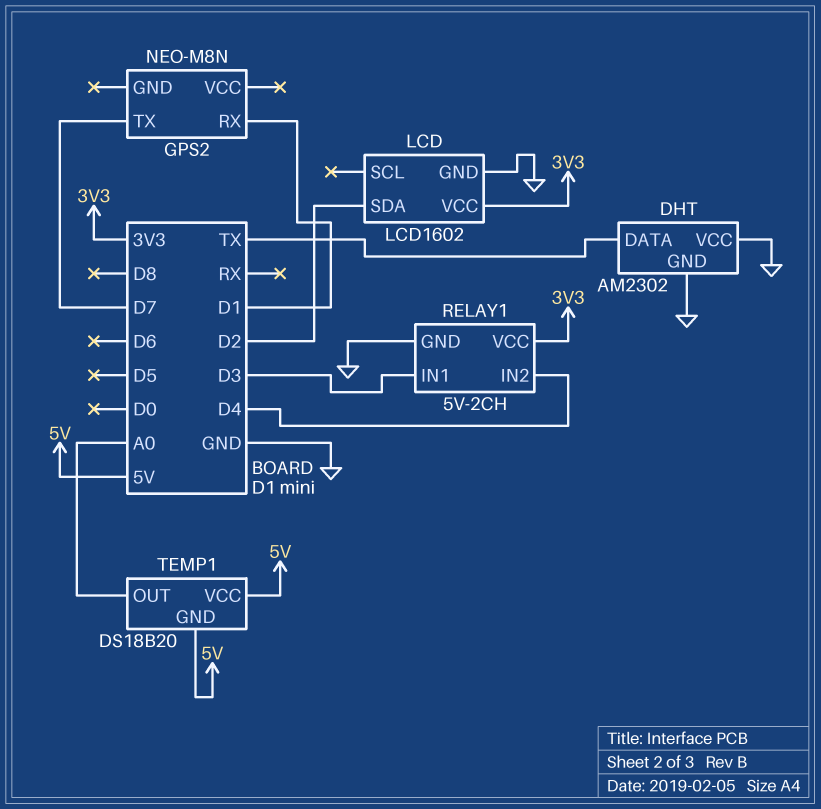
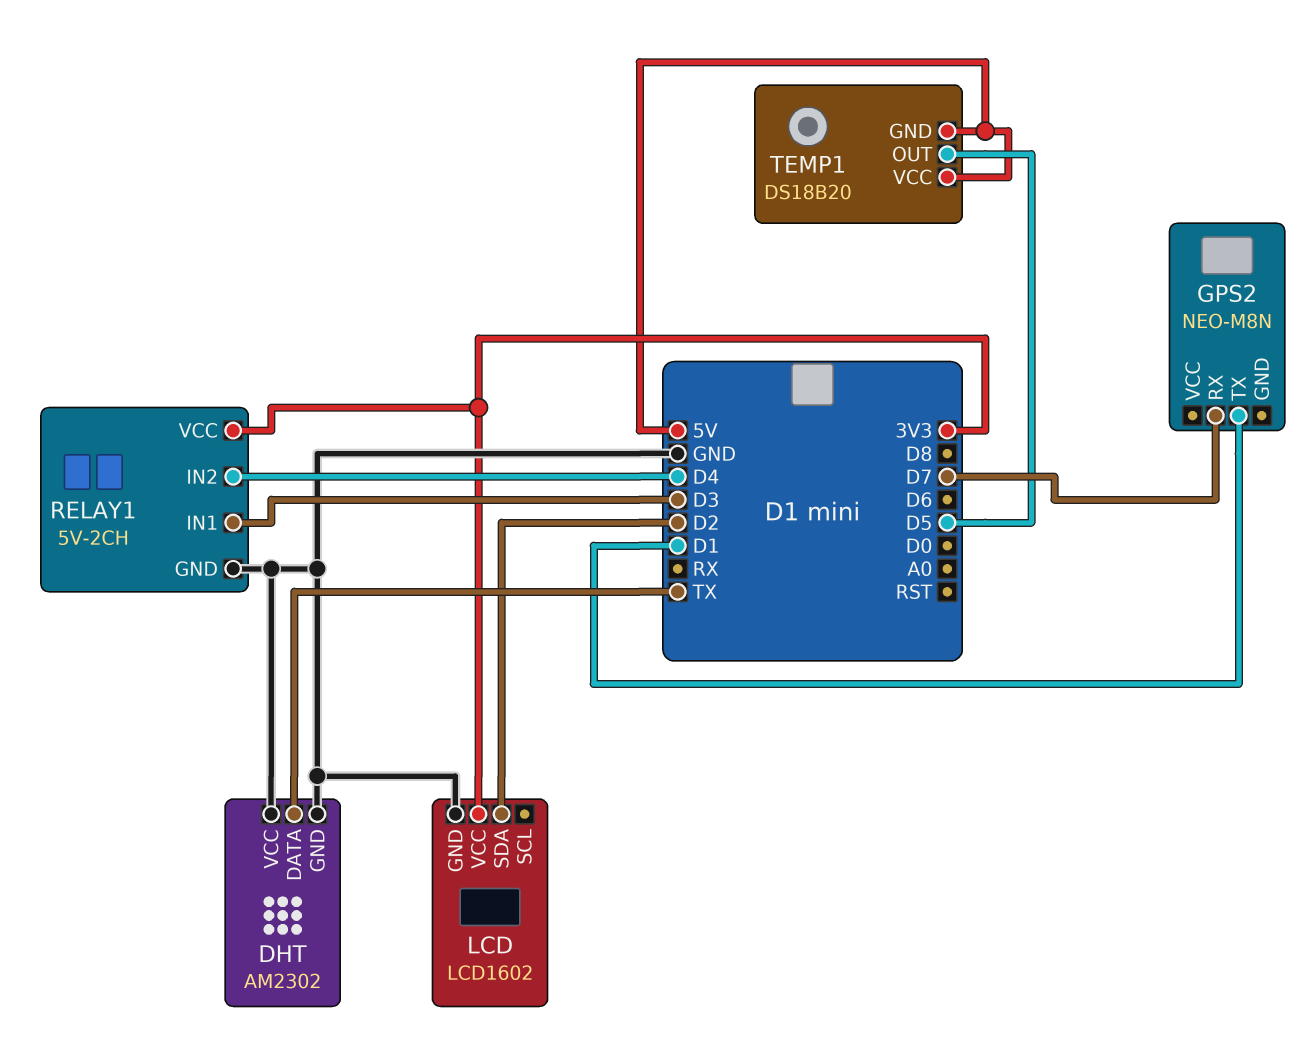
GPS2 pin RX: D1 -> D7
GPS2 pin TX: D7 -> D1
TEMP1 pin OUT: A0 -> D5

